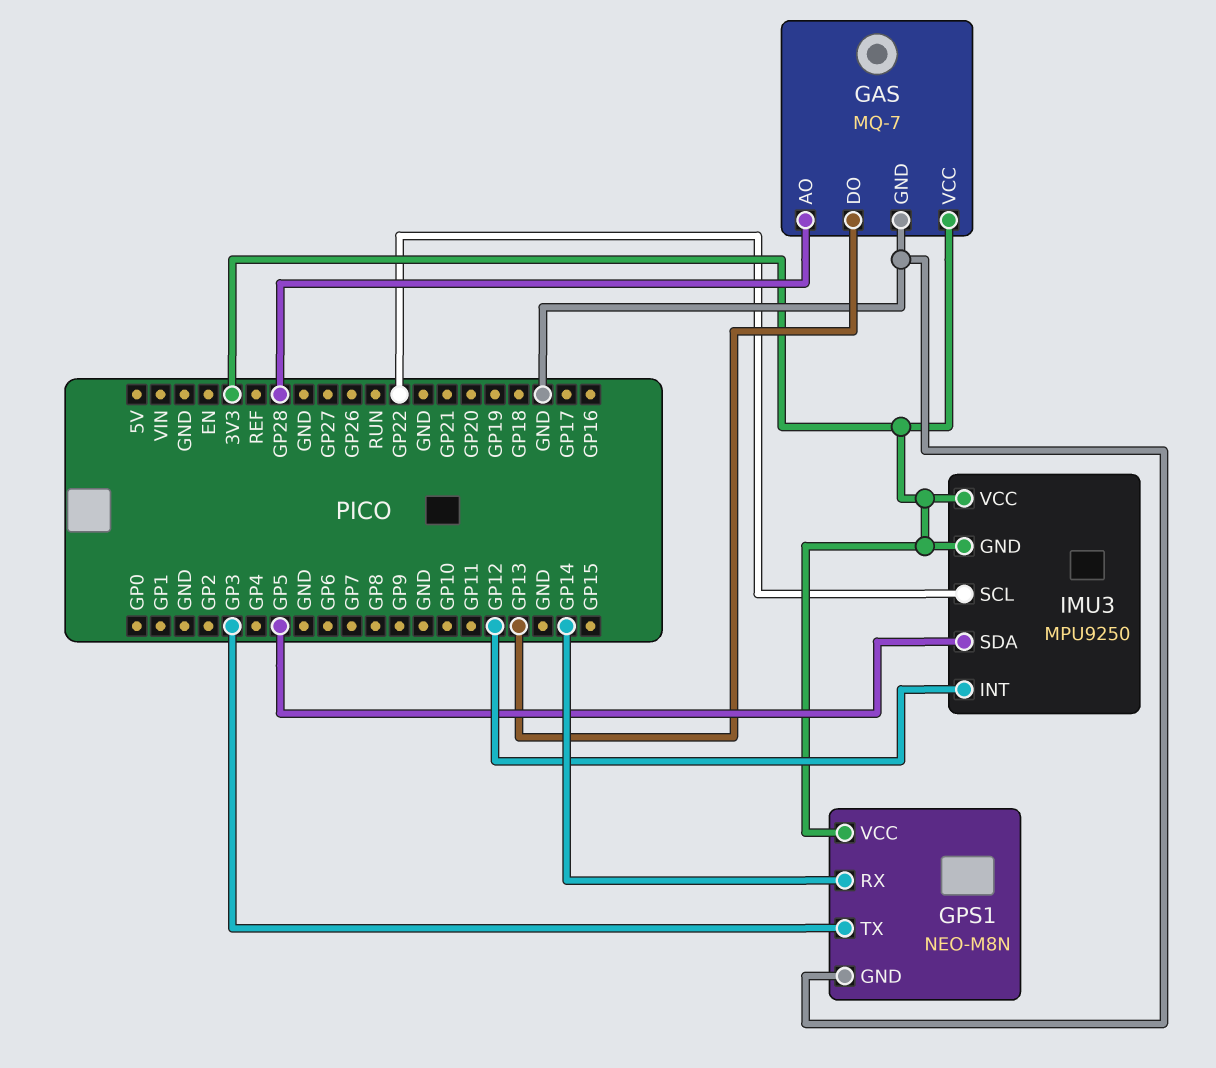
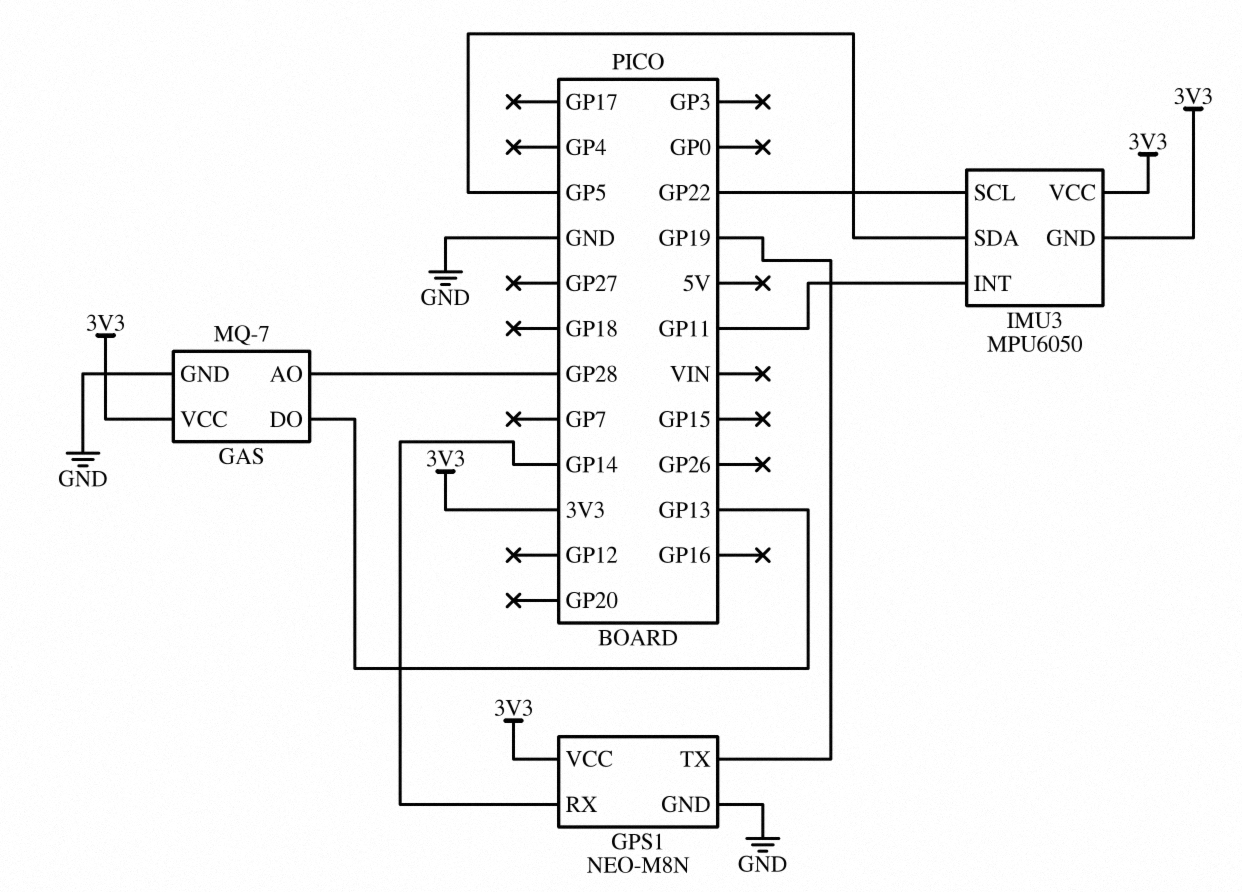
GPS1 pin TX: GP3 -> GP19
IMU3: MPU9250 -> MPU6050
IMU3 pin INT: GP12 -> GP11

